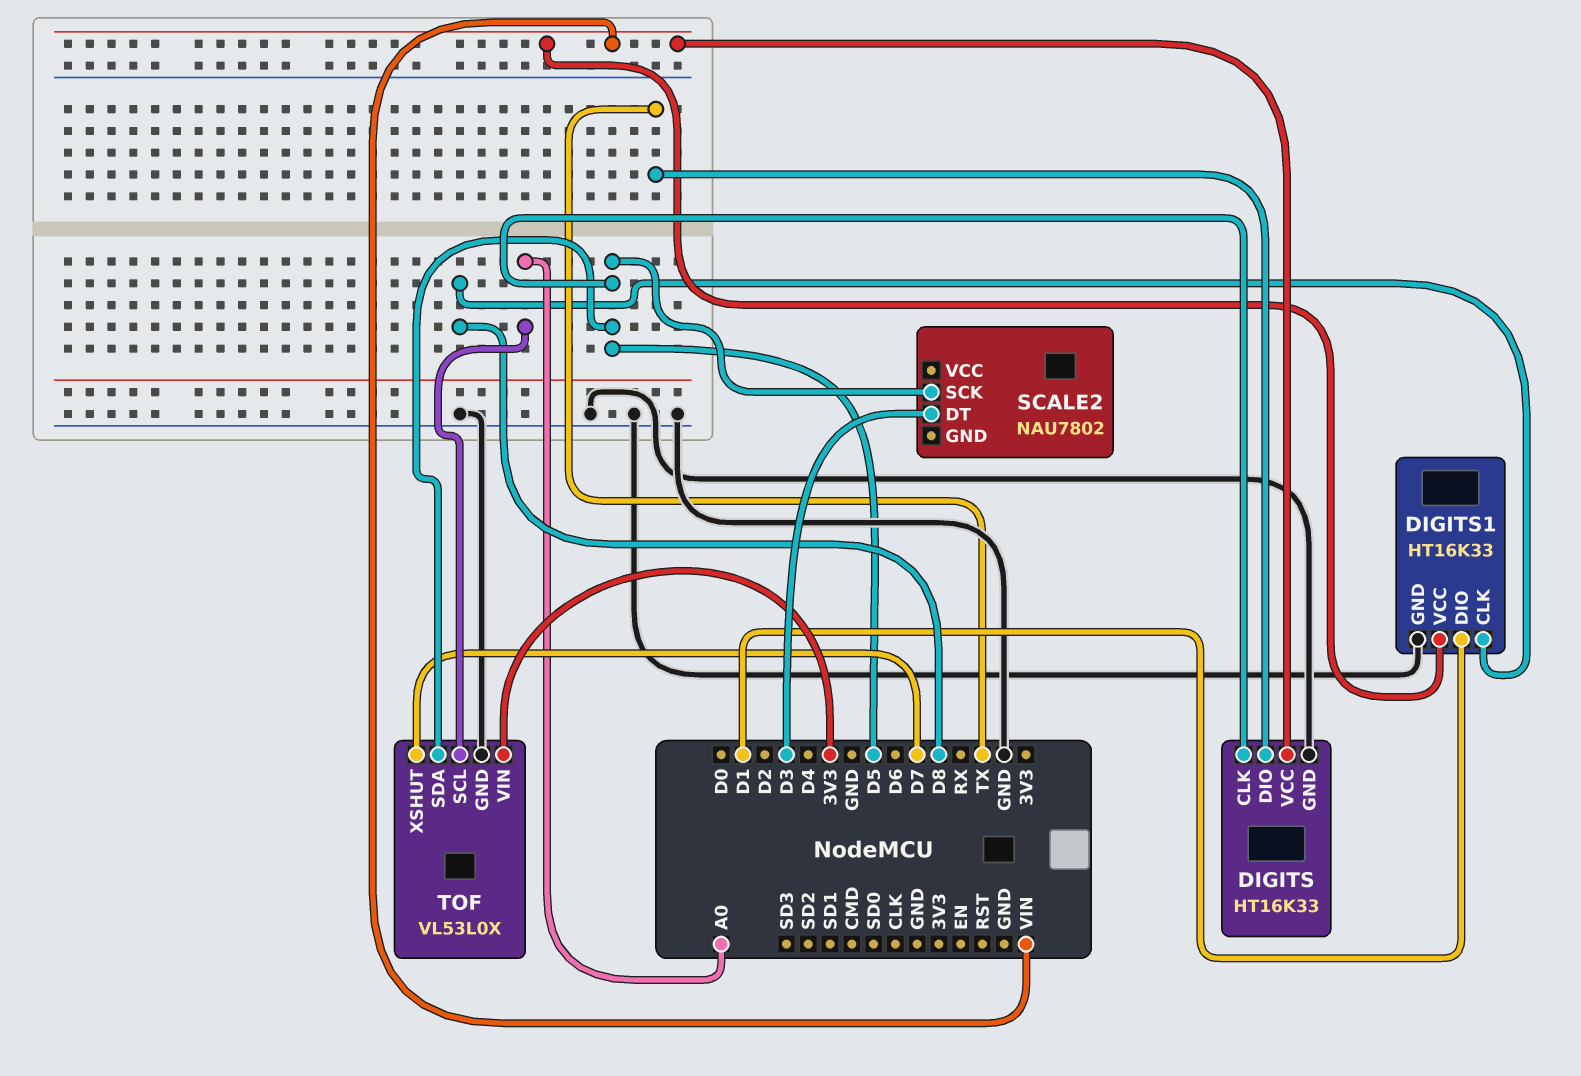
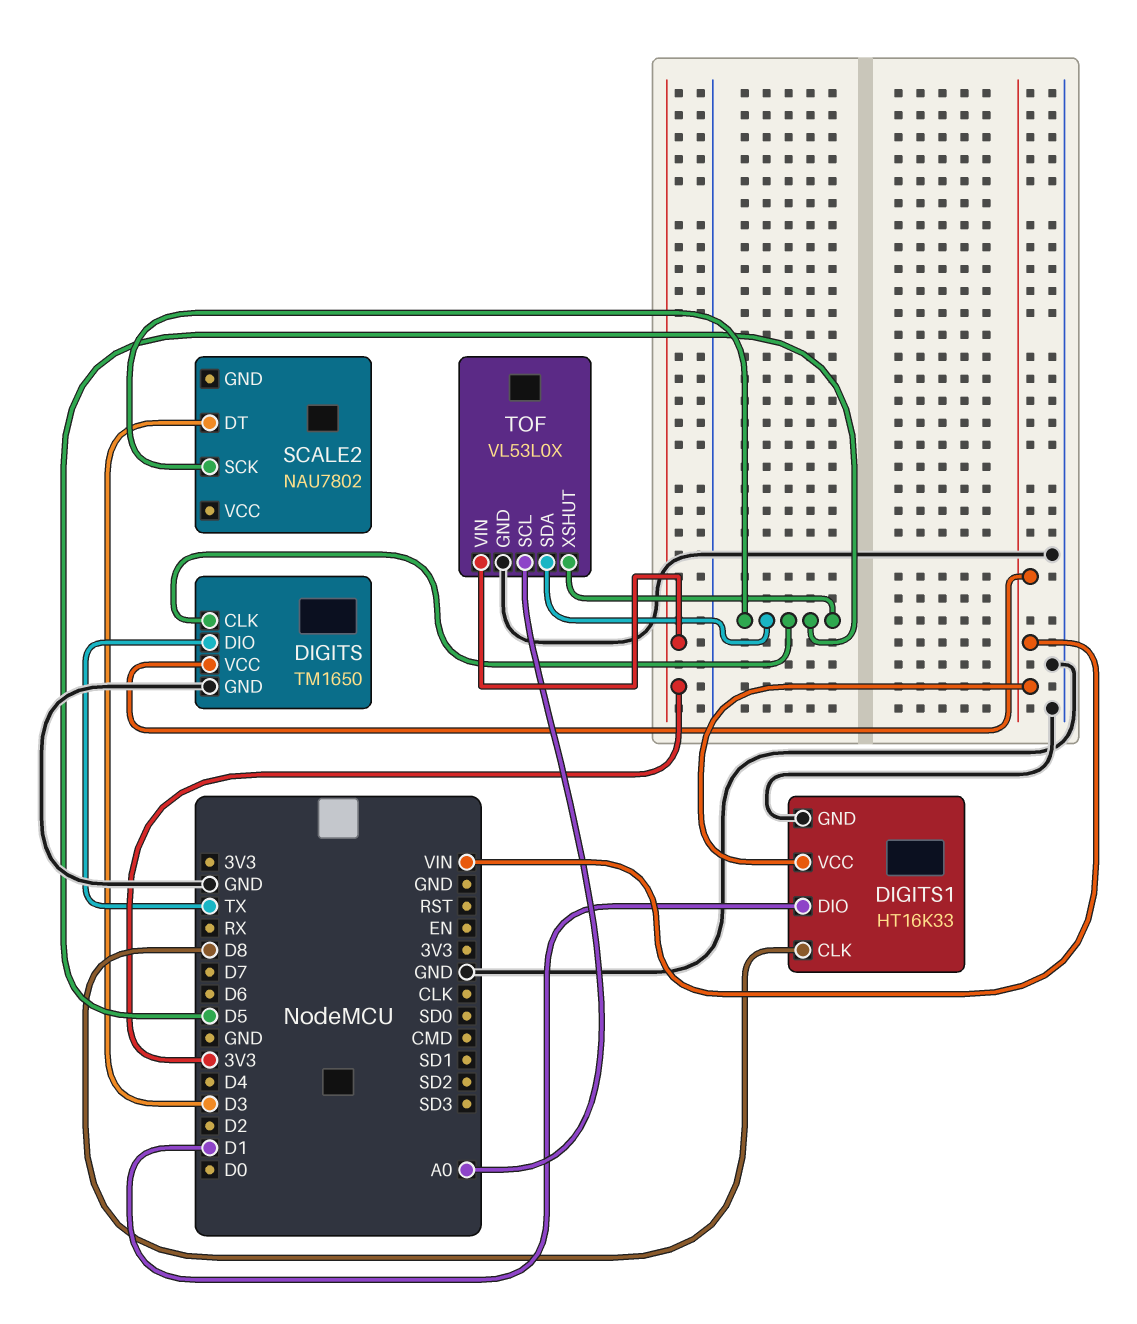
DIGITS: HT16K33 -> TM1650
TOF pin XSHUT: D7 -> D5

